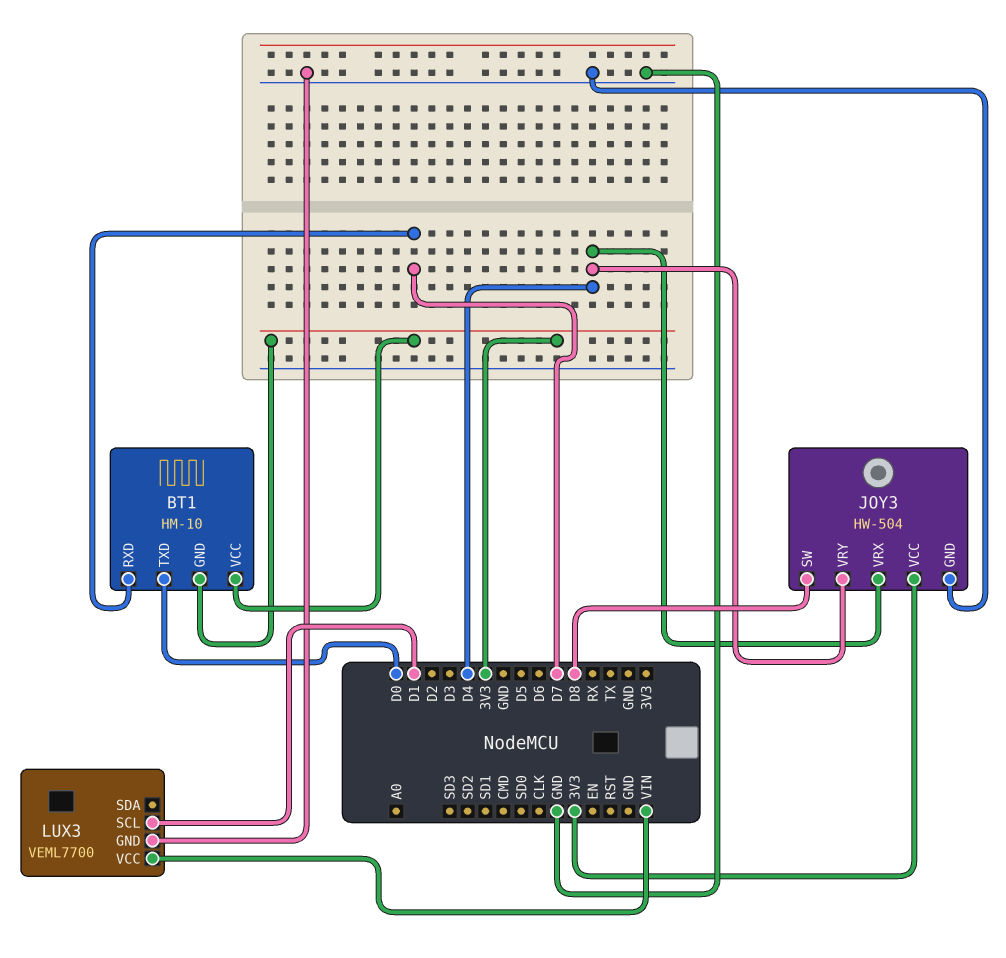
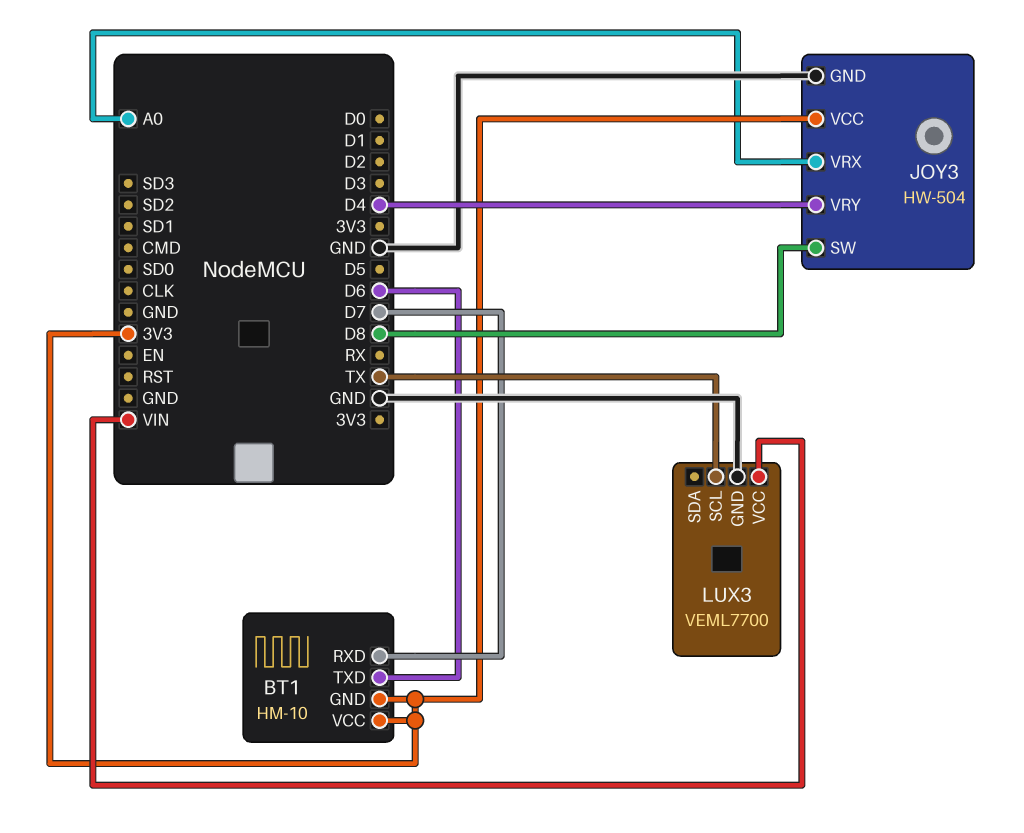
BT1 pin TXD: D0 -> D6
JOY3 pin VRX: D4 -> A0
LUX3 pin SCL: D1 -> TX

